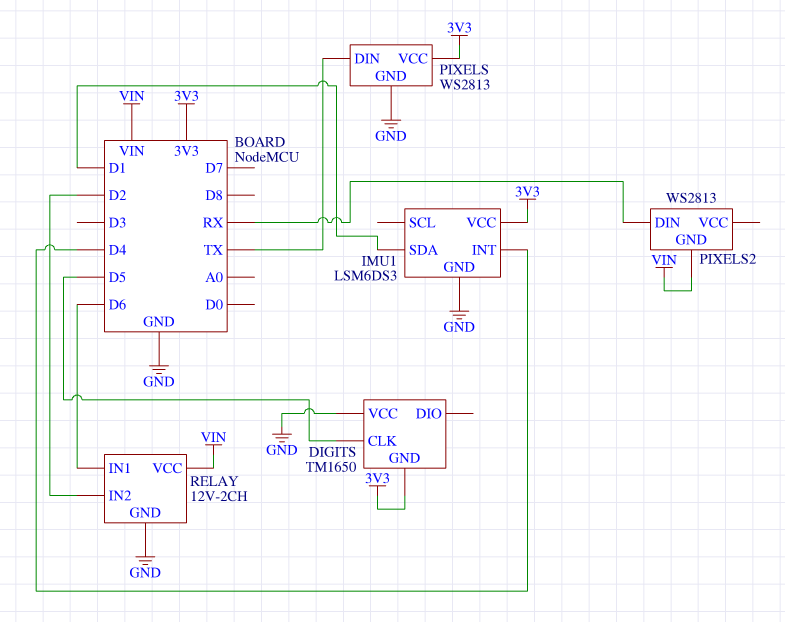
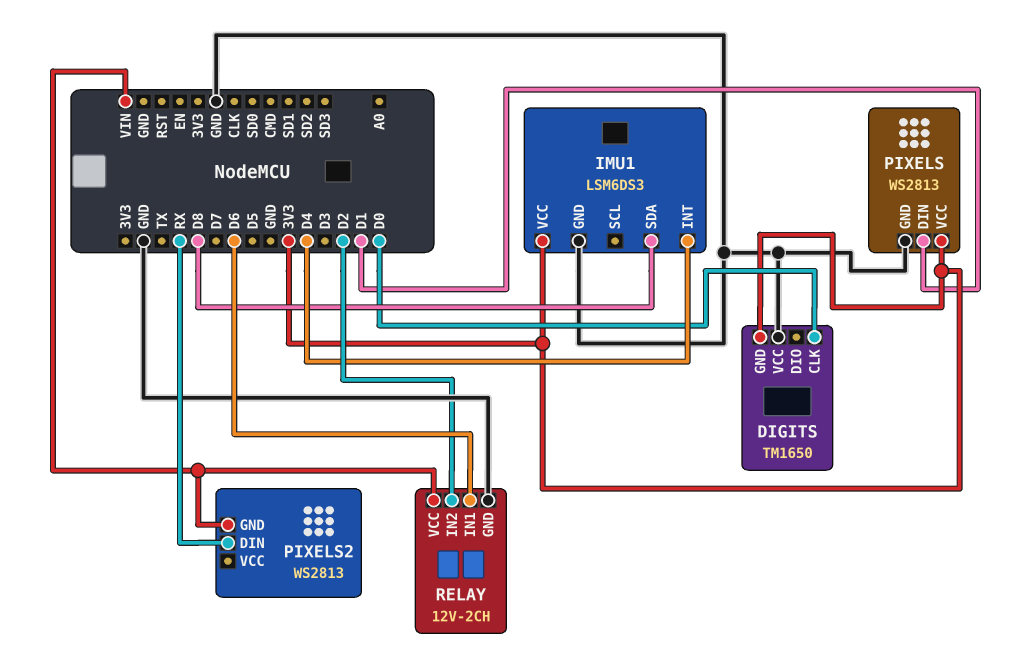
DIGITS pin CLK: D5 -> D0
IMU1 pin SDA: D1 -> D8
PIXELS pin DIN: TX -> D1

